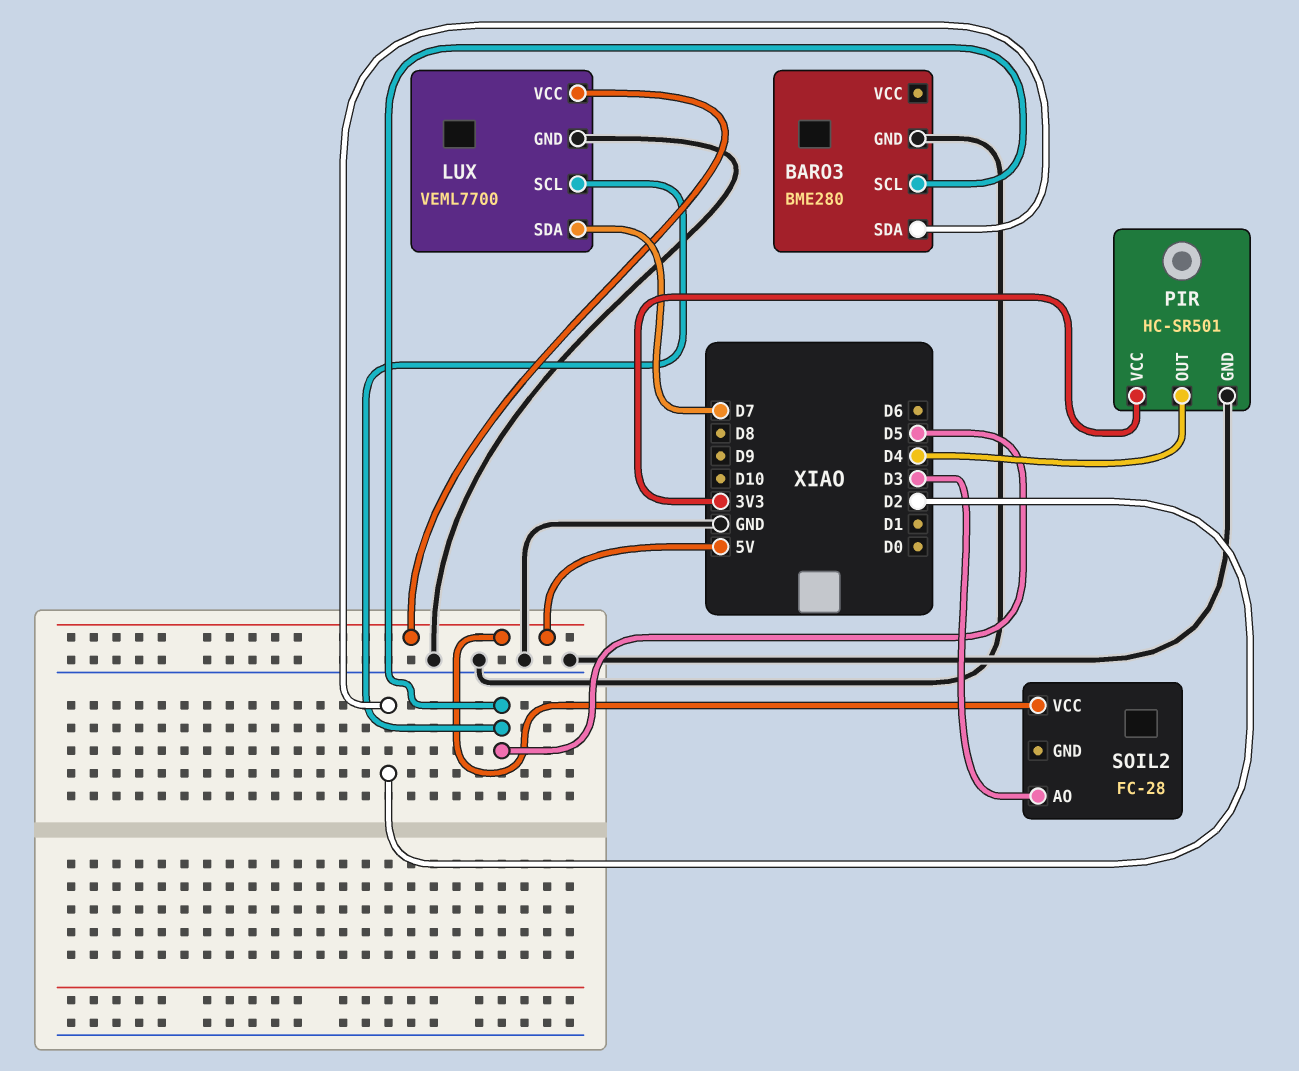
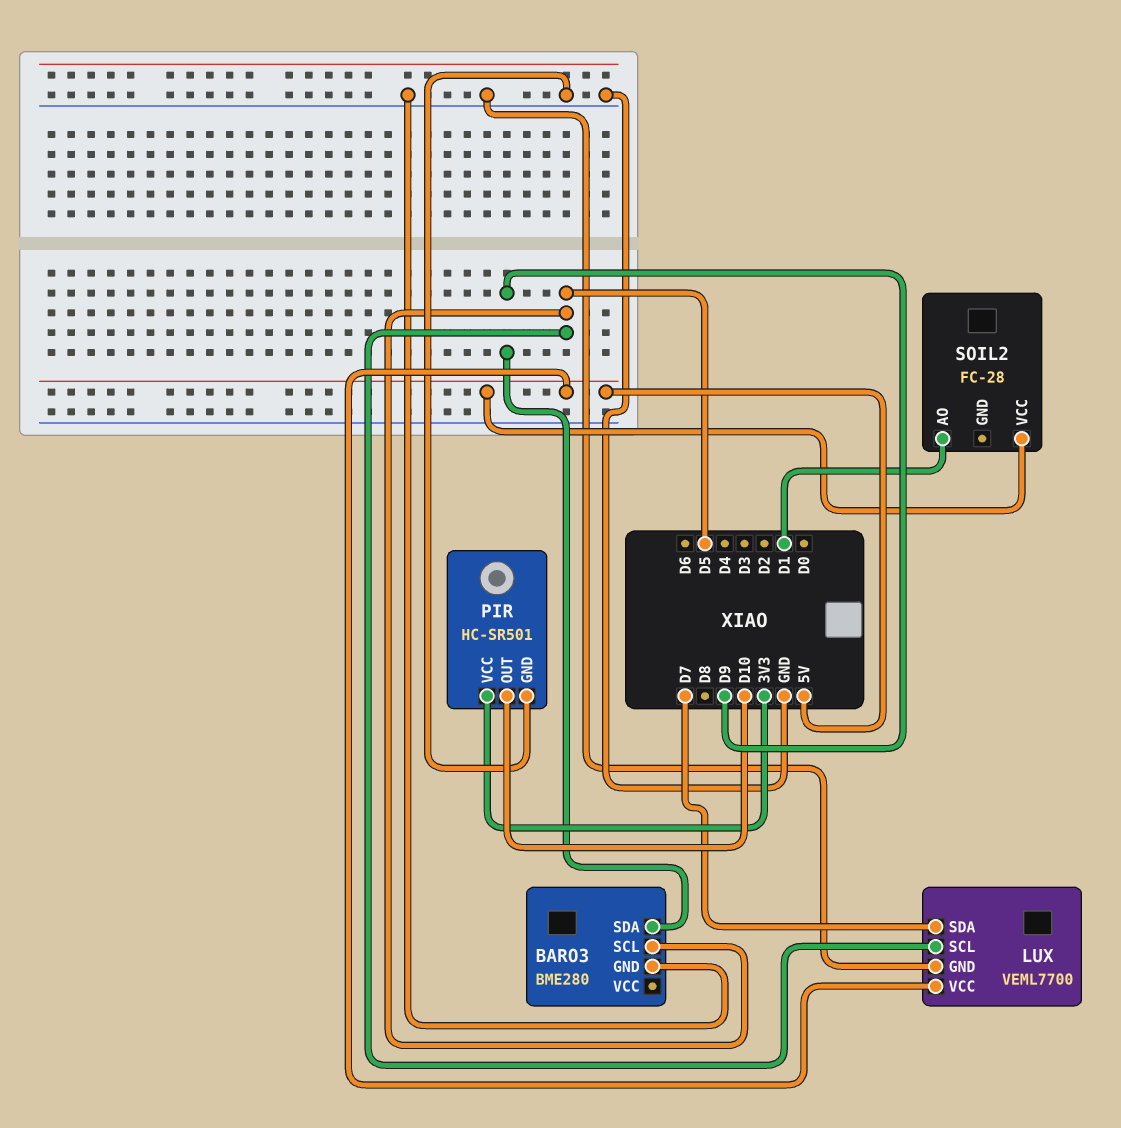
BARO3 pin SDA: D2 -> D9
PIR pin OUT: D4 -> D10
SOIL2 pin AO: D3 -> D1

